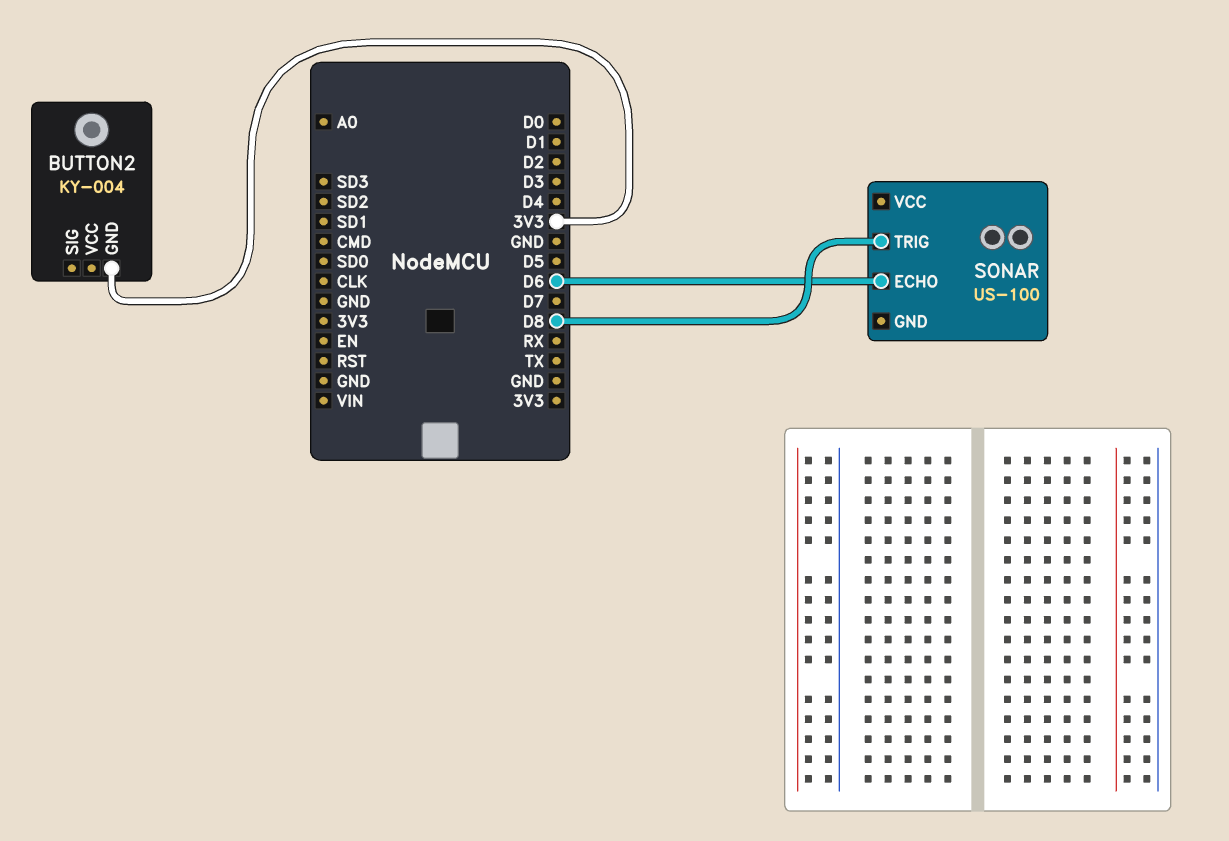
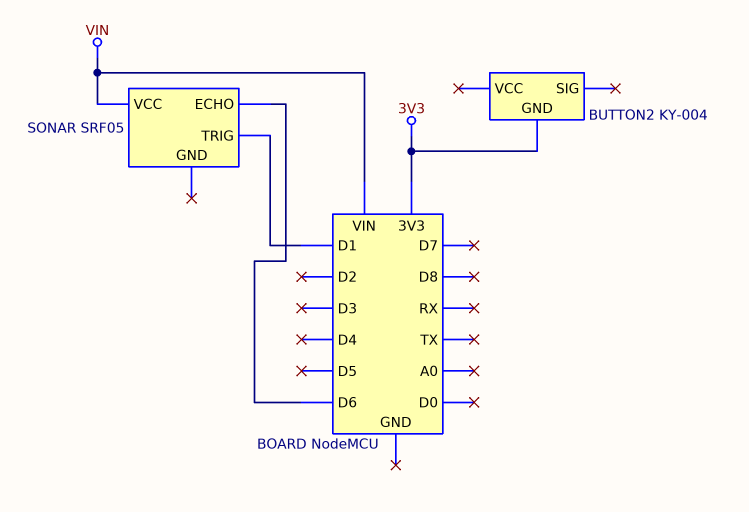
SONAR: US-100 -> SRF05
SONAR pin TRIG: D8 -> D1
SONAR pin VCC: none -> VIN

